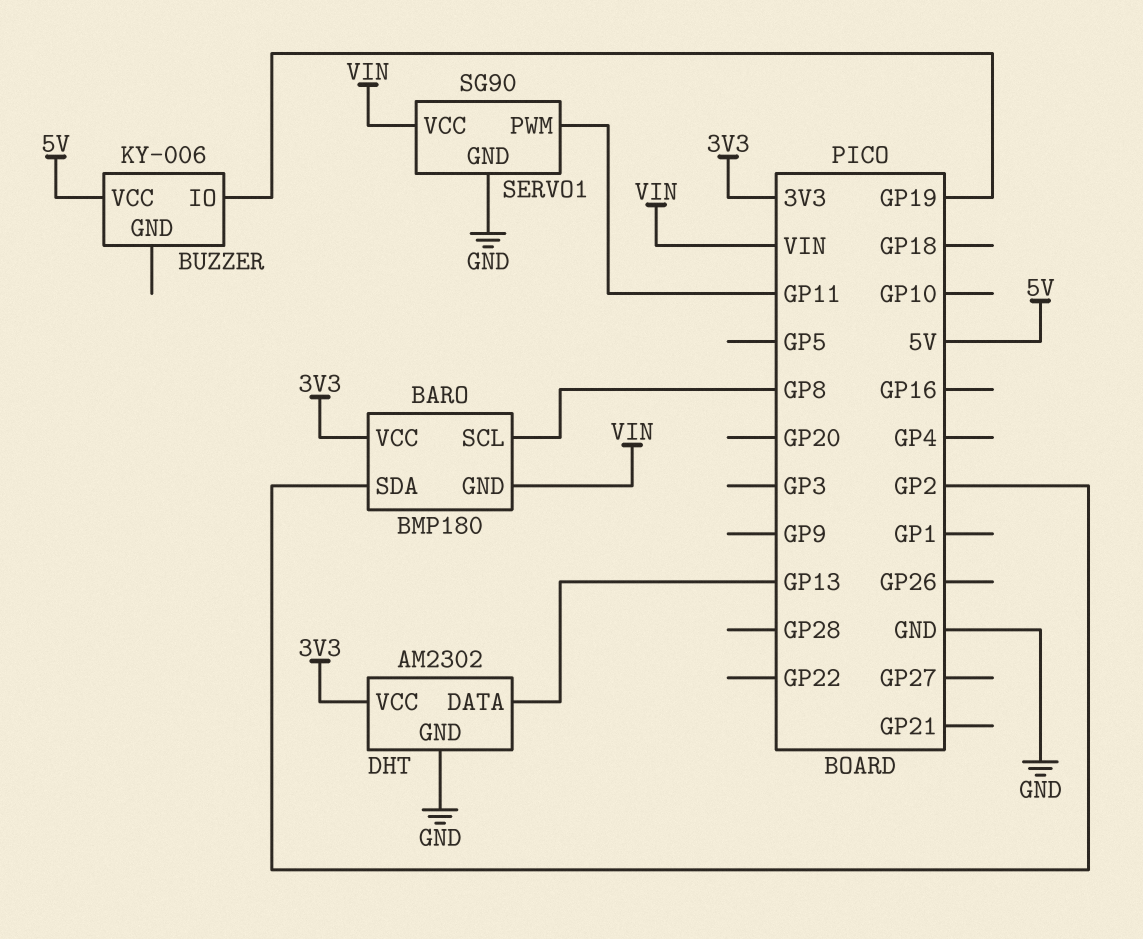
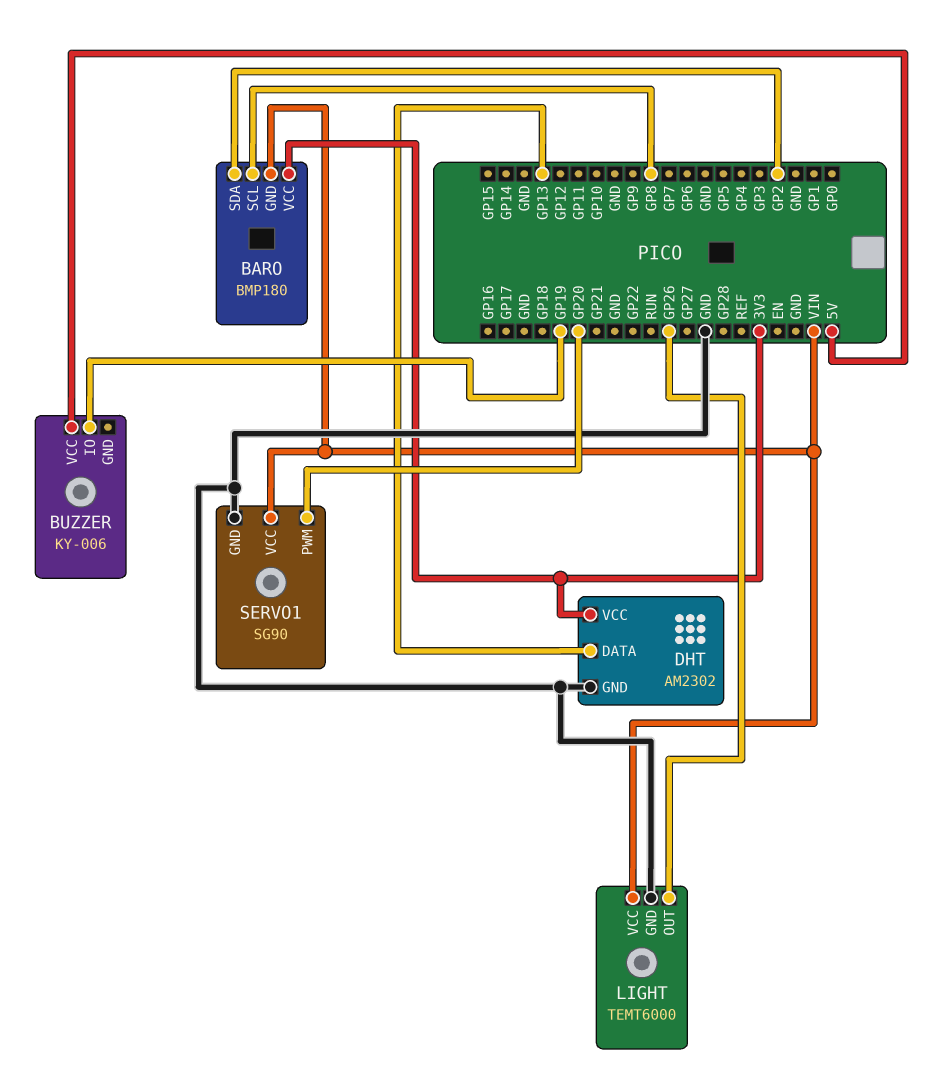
LIGHT: none -> TEMT6000
LIGHT pin GND: none -> GND
LIGHT pin OUT: none -> GP26
LIGHT pin VCC: none -> VIN
SERVO1 pin PWM: GP11 -> GP20

